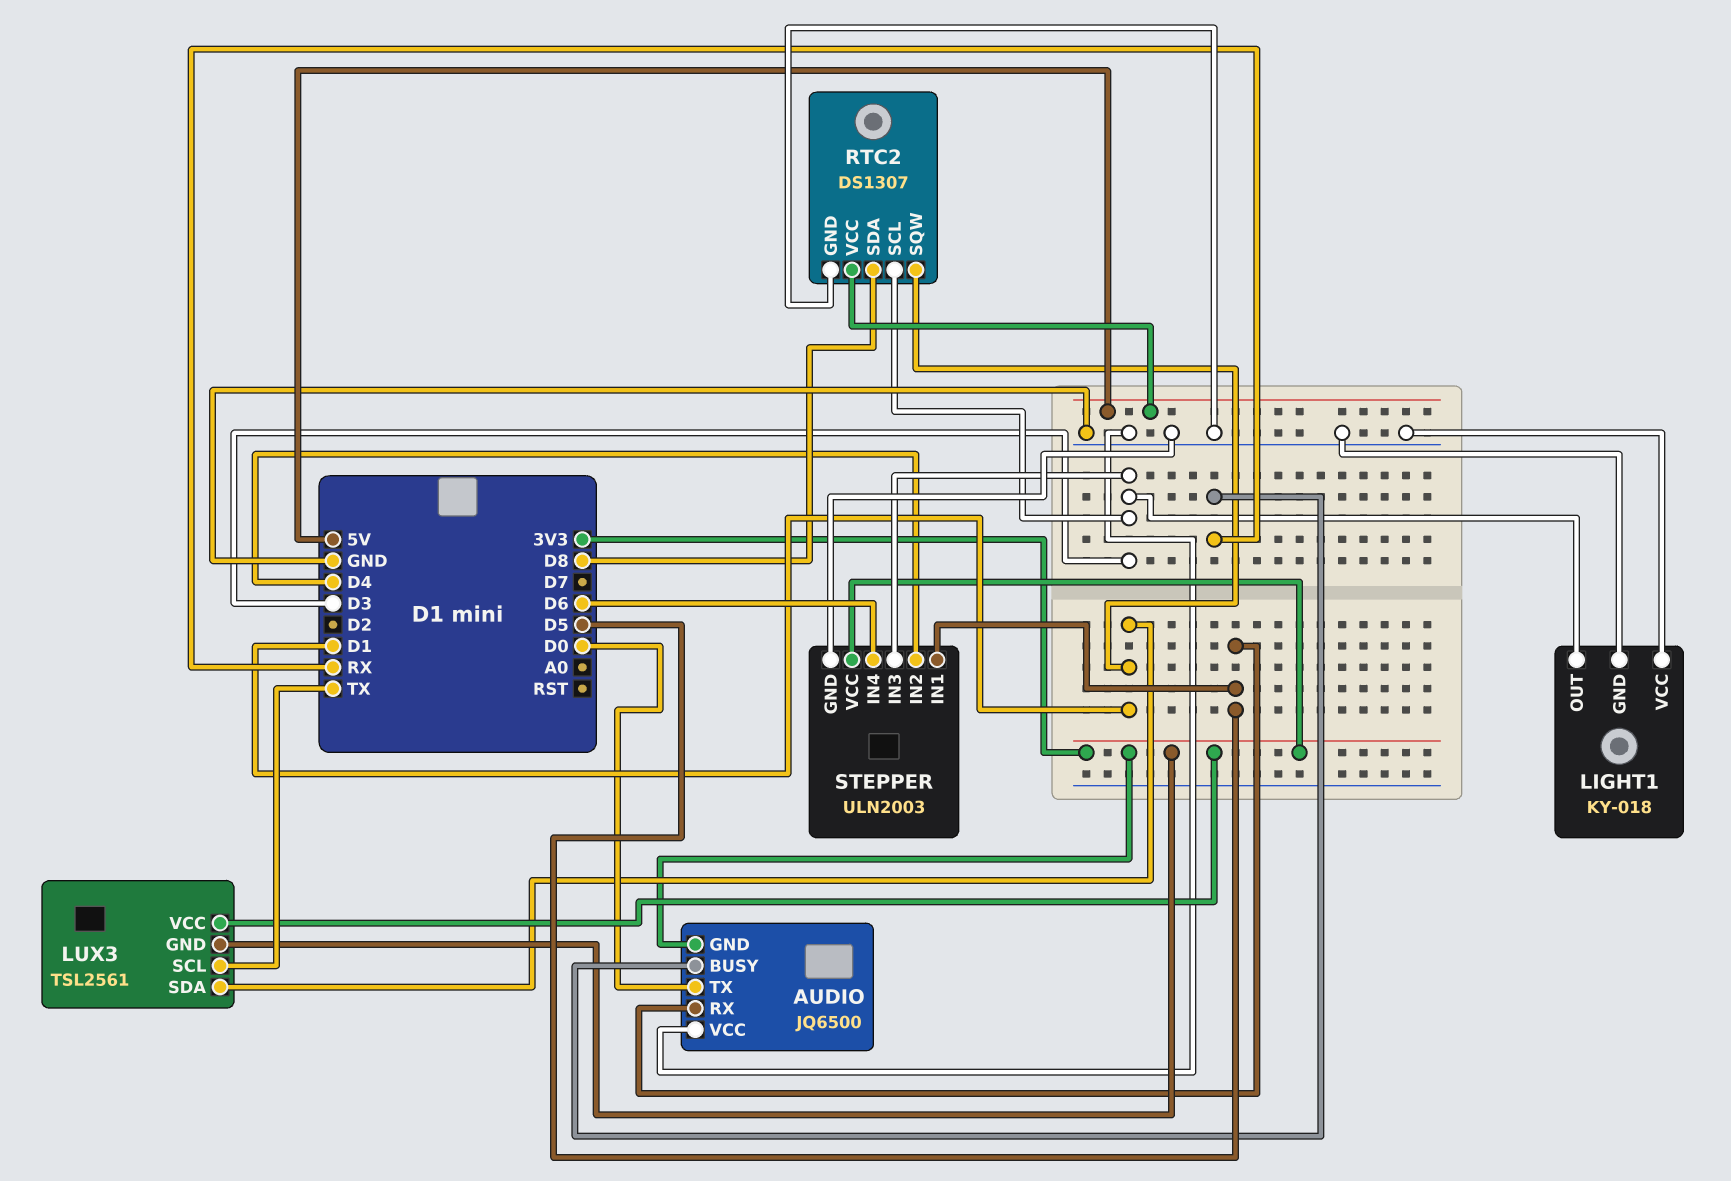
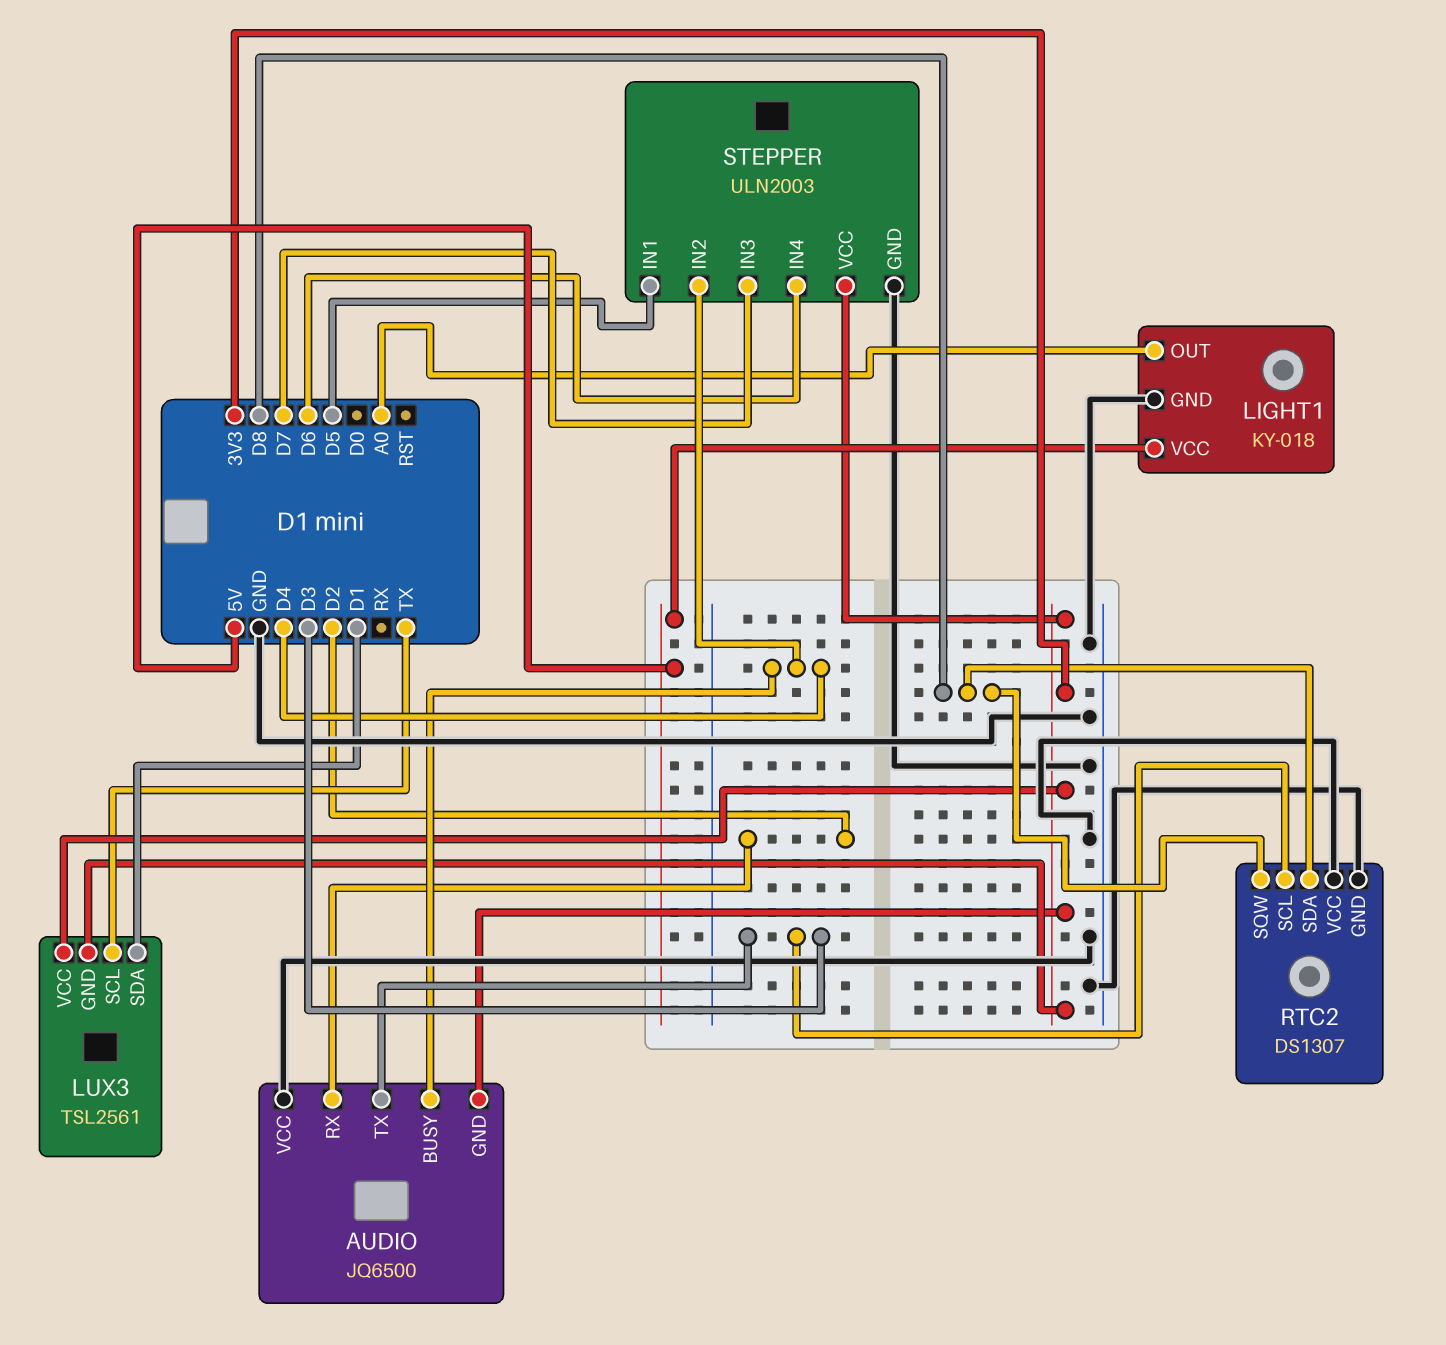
AUDIO pin BUSY: RX -> D4
AUDIO pin RX: D5 -> D2
AUDIO pin TX: D0 -> D3
LIGHT1 pin OUT: D3 -> A0
LIGHT1 pin VCC: GND -> 5V
RTC2 pin SQW: D1 -> D8
RTC2 pin VCC: 5V -> GND
STEPPER pin IN3: D3 -> D7

